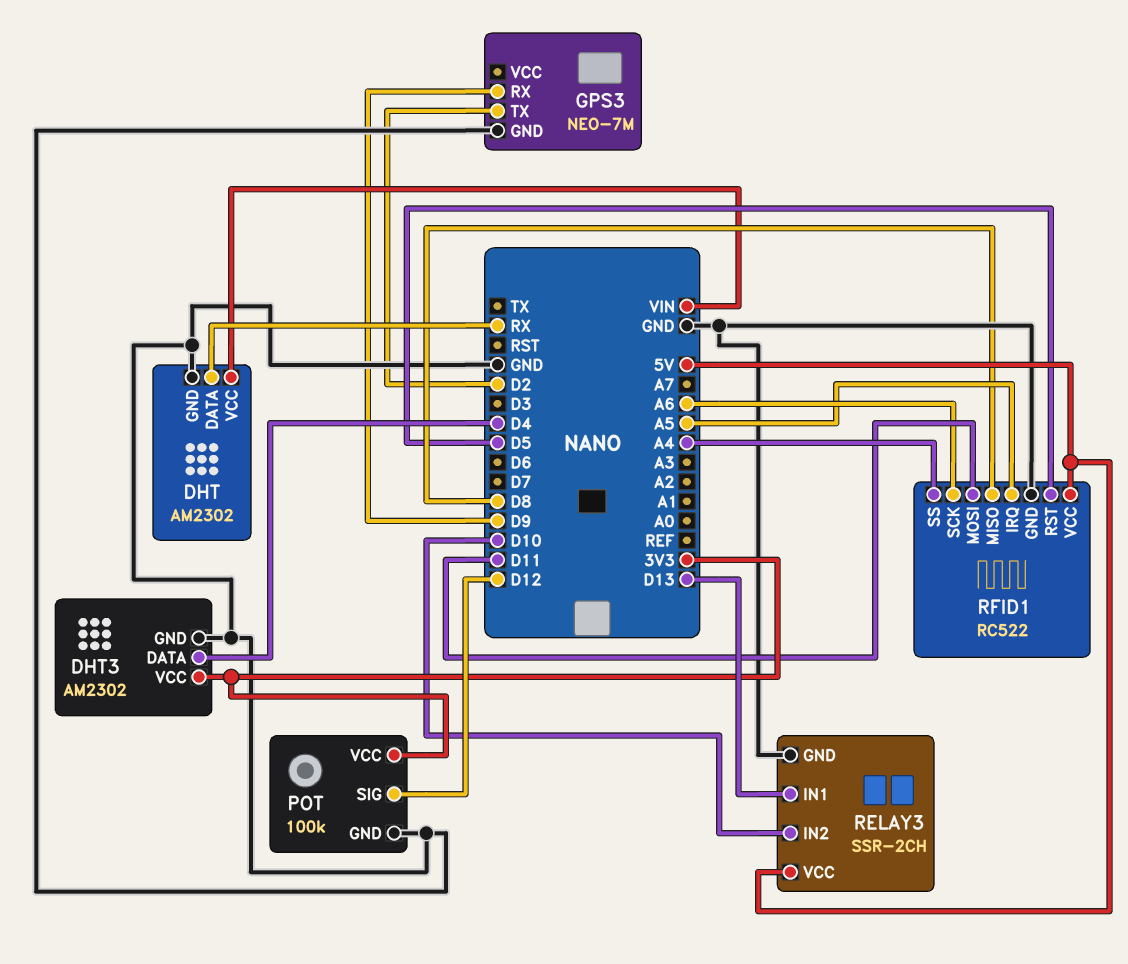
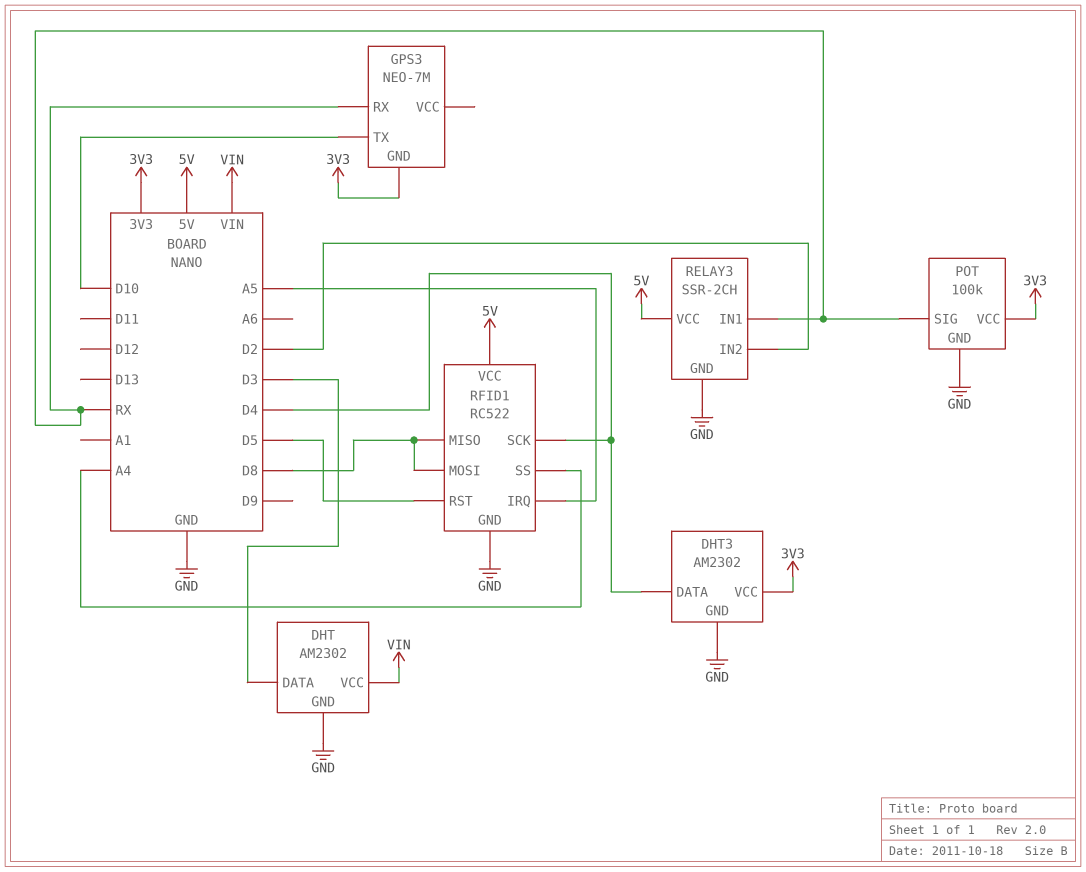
DHT pin DATA: RX -> D3
GPS3 pin GND: GND -> 3V3
GPS3 pin RX: D9 -> RX
GPS3 pin TX: D2 -> D10
POT pin SIG: D12 -> RX
RELAY3 pin IN1: D13 -> RX
RELAY3 pin IN2: D10 -> D2
RFID1 pin MOSI: D11 -> D8
RFID1 pin SCK: A6 -> D4

